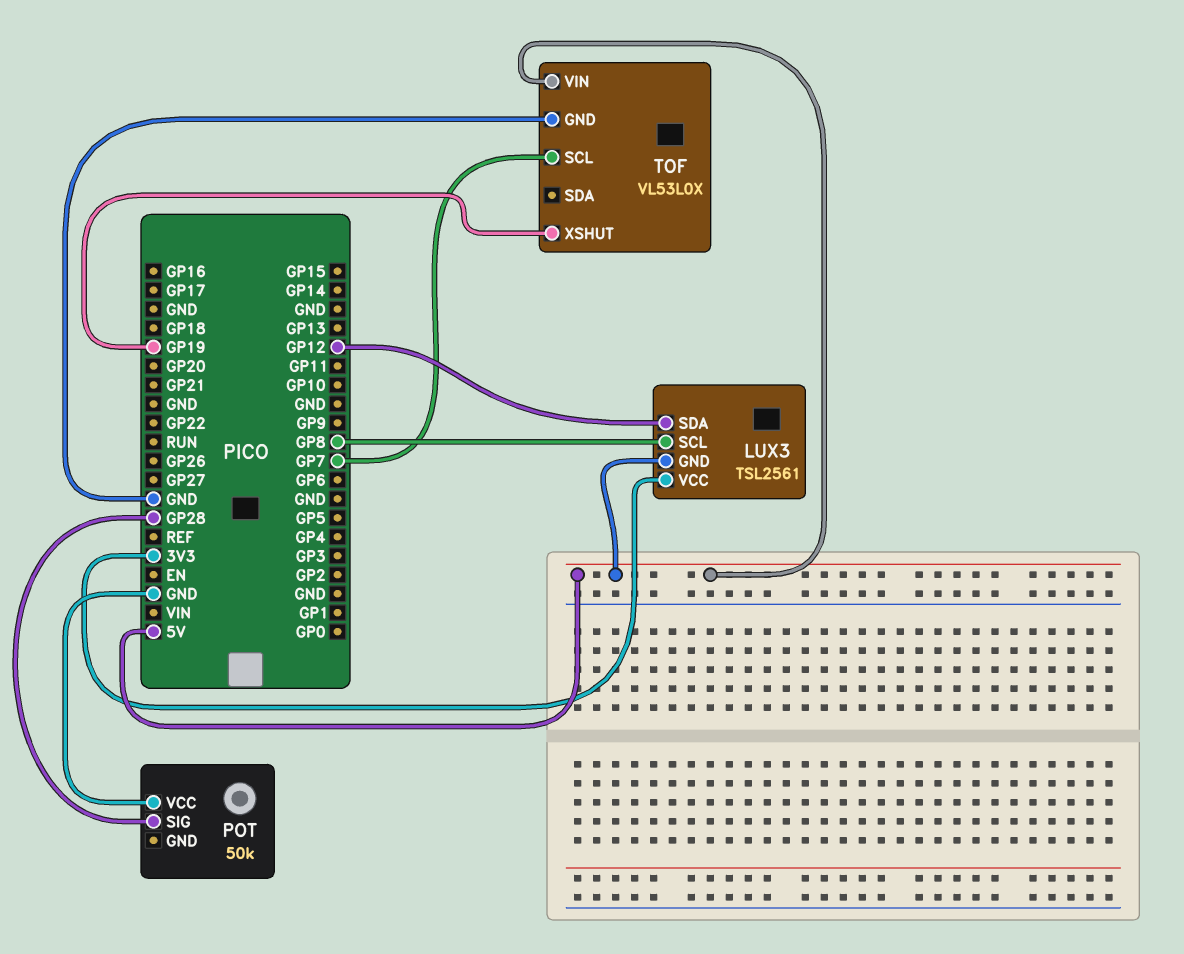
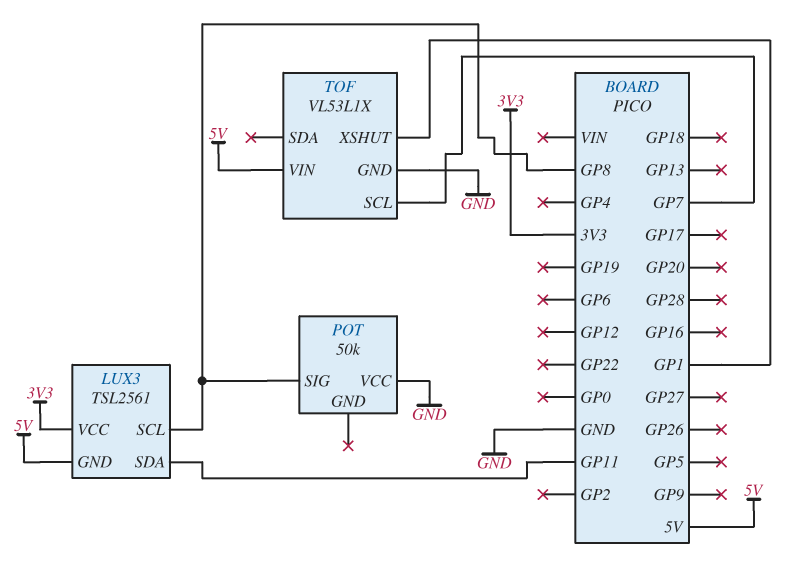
LUX3 pin SDA: GP12 -> GP11
POT pin SIG: GP28 -> GP8
TOF: VL53L0X -> VL53L1X
TOF pin XSHUT: GP19 -> GP1

